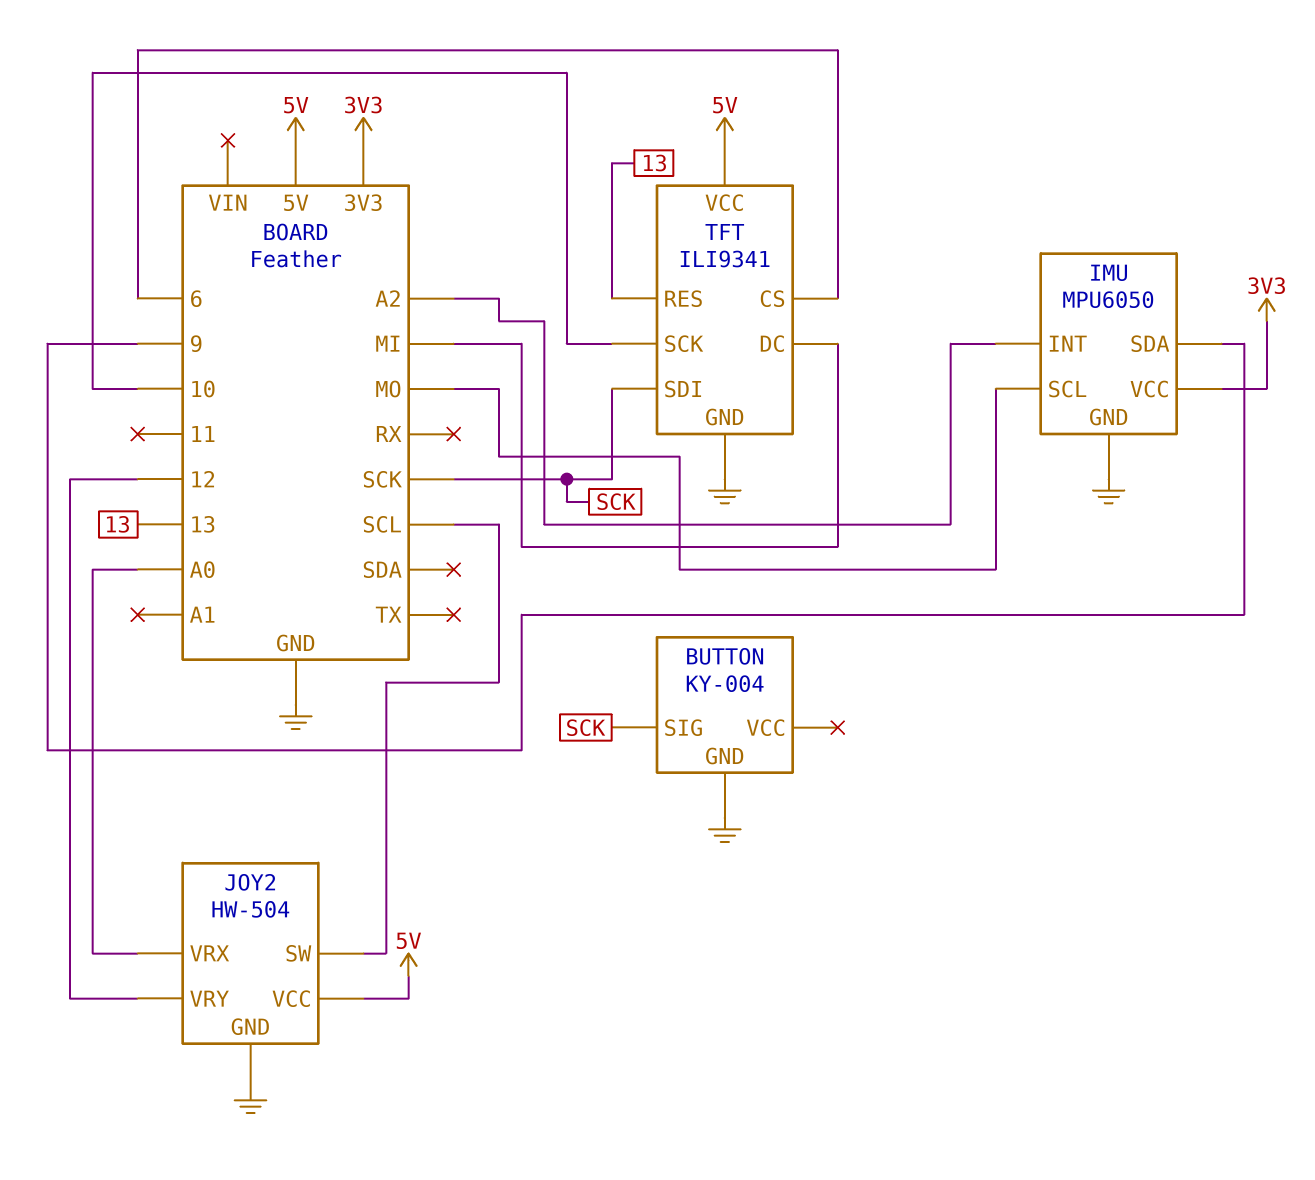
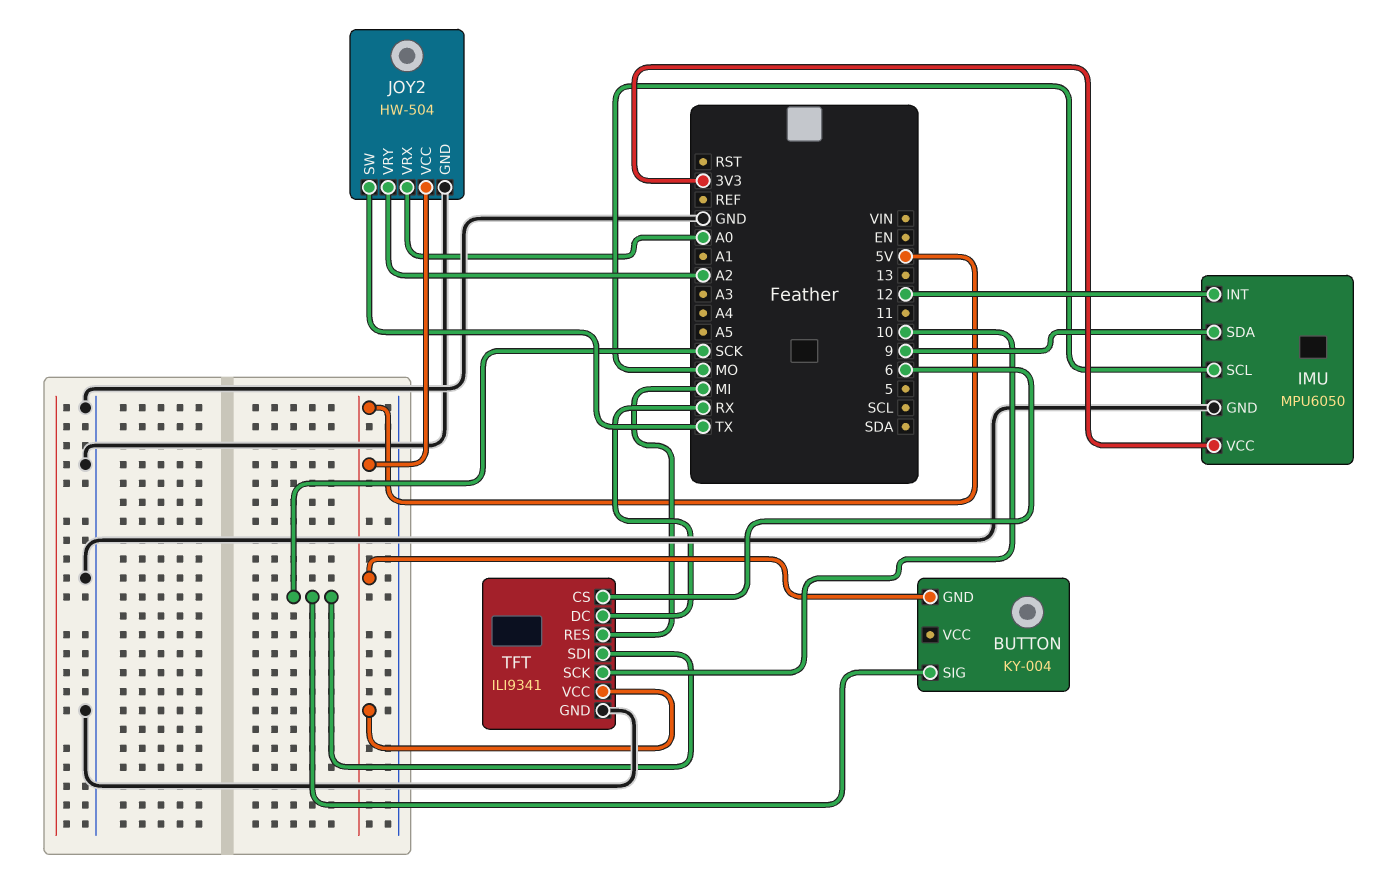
BUTTON pin GND: GND -> 5V
IMU pin INT: A2 -> 12
JOY2 pin SW: SCL -> TX
JOY2 pin VRY: 12 -> A2
TFT pin DC: MI -> RX
TFT pin RES: 13 -> MI

